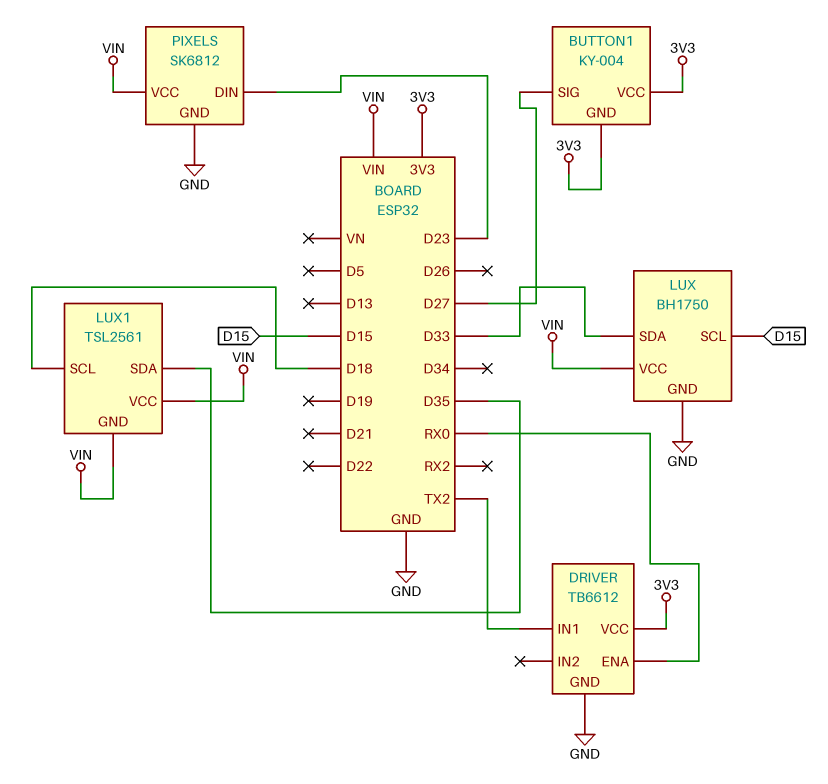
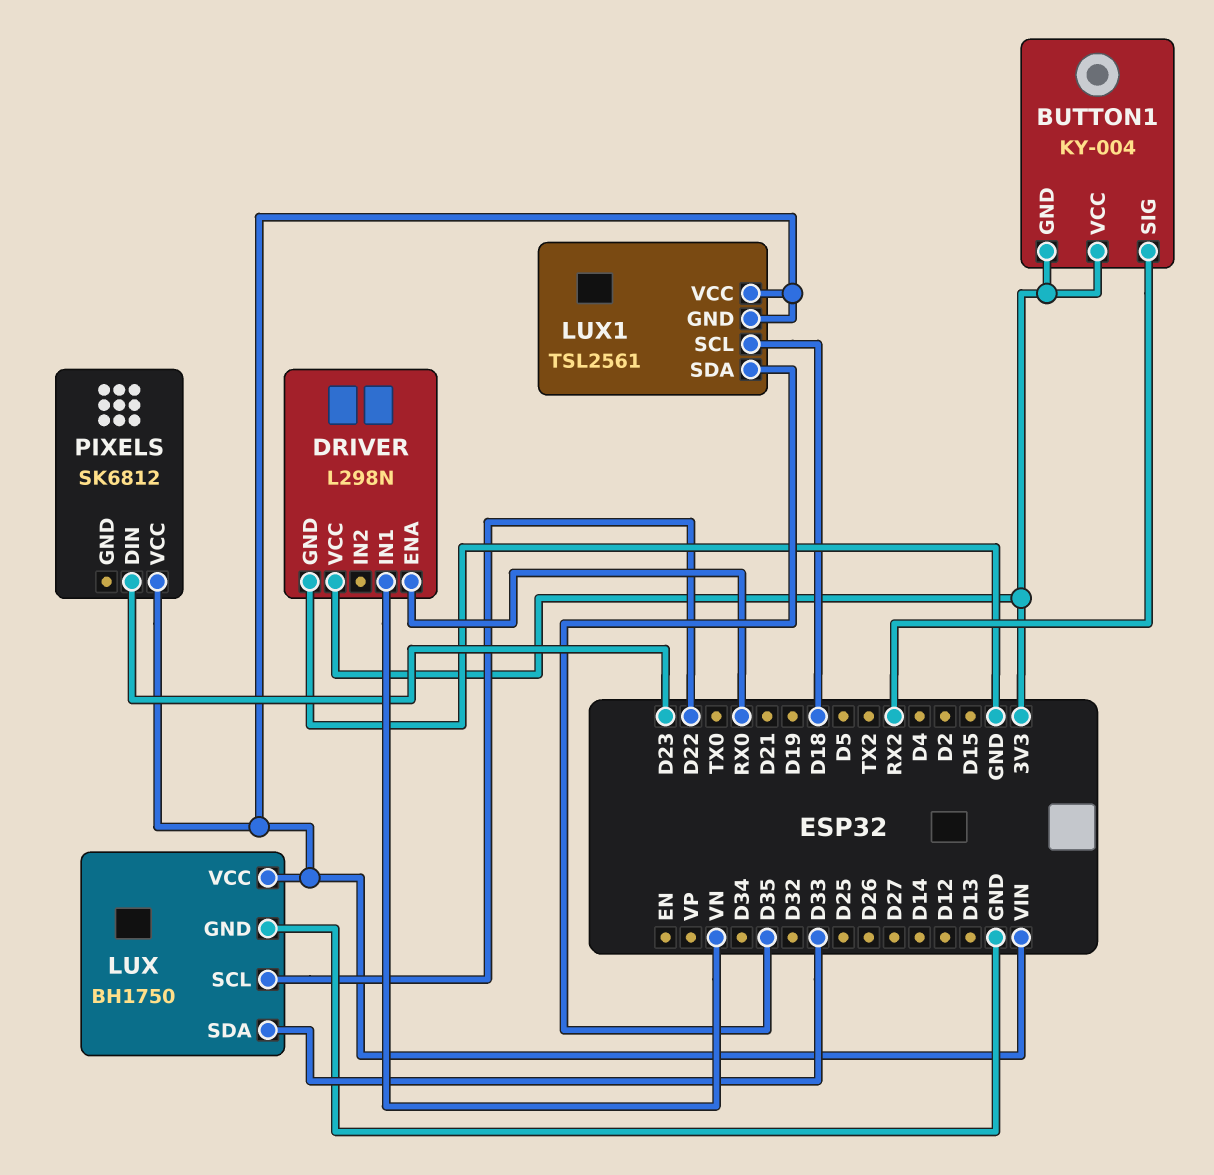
BUTTON1 pin SIG: D27 -> RX2
DRIVER: TB6612 -> L298N
DRIVER pin IN1: TX2 -> VN
LUX pin SCL: D15 -> D22
PIXELS pin GND: GND -> none

